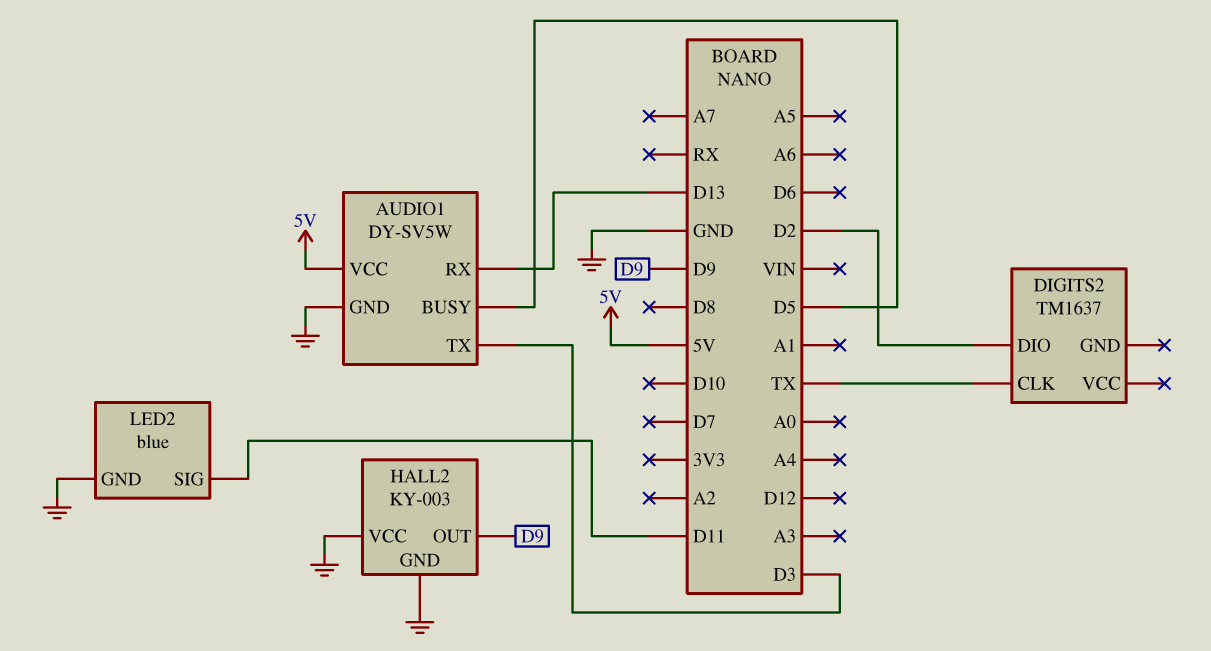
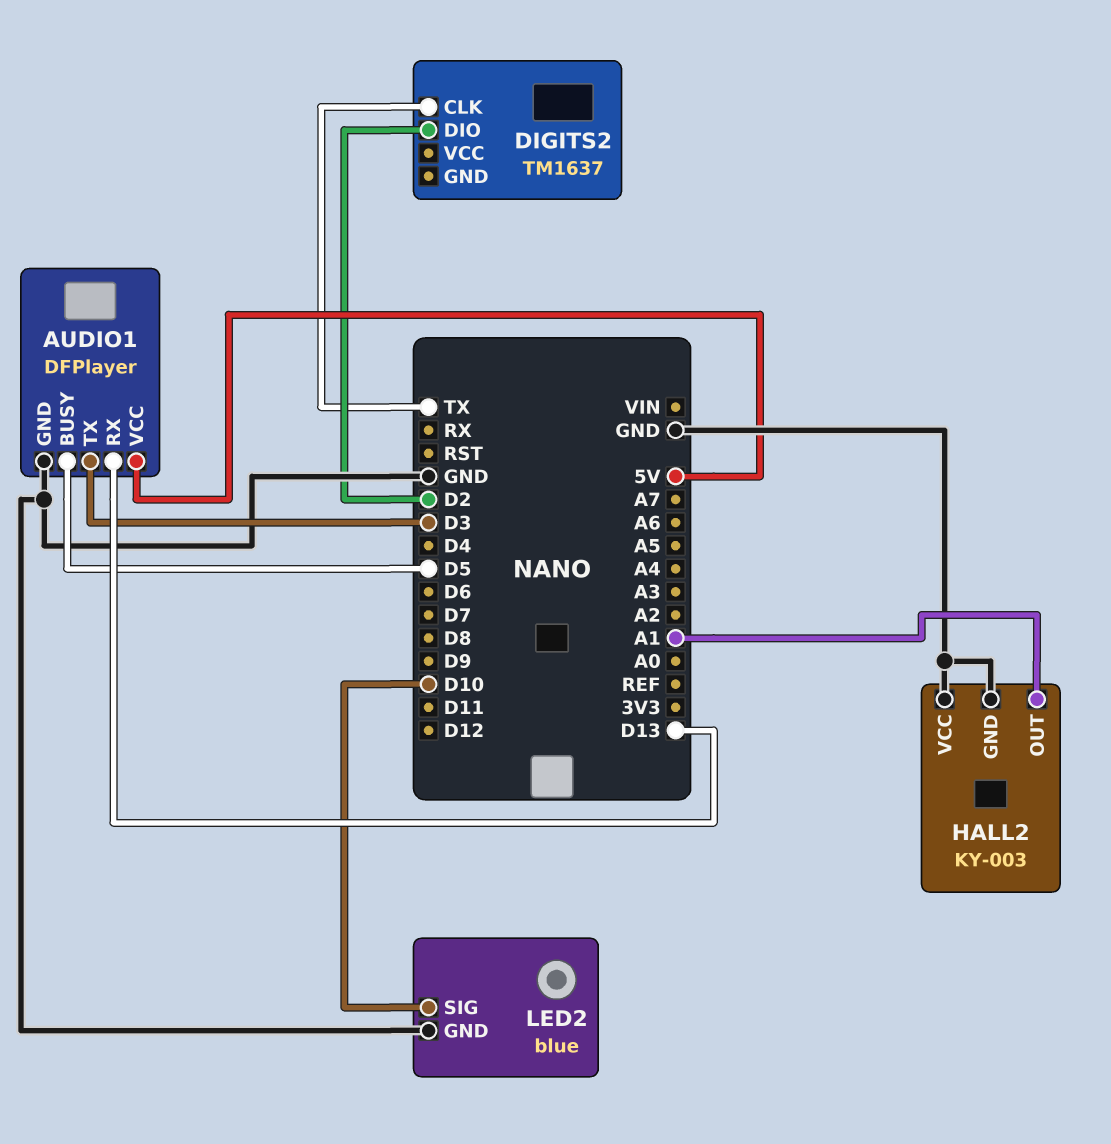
AUDIO1: DY-SV5W -> DFPlayer
HALL2 pin OUT: D9 -> A1
LED2 pin SIG: D11 -> D10

